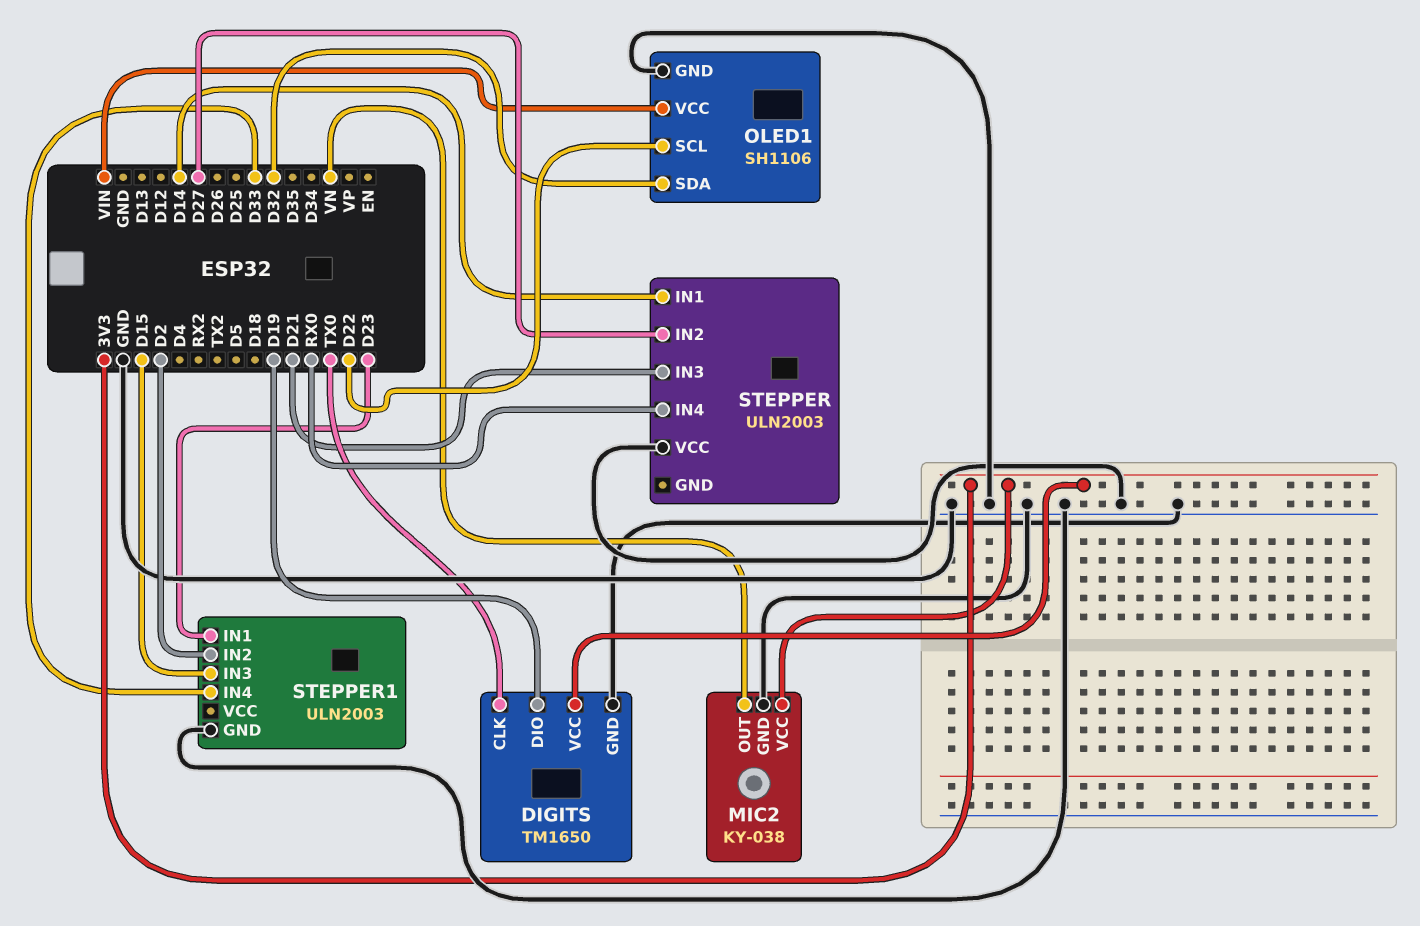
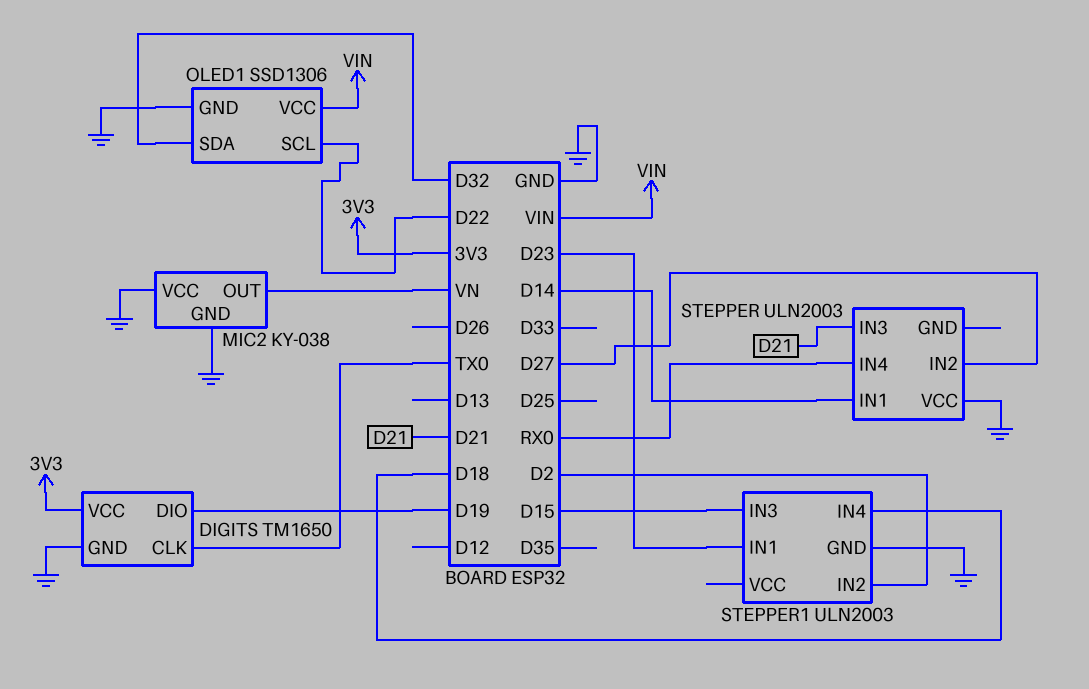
MIC2 pin VCC: 3V3 -> GND
OLED1: SH1106 -> SSD1306
STEPPER1 pin IN4: D33 -> D18

